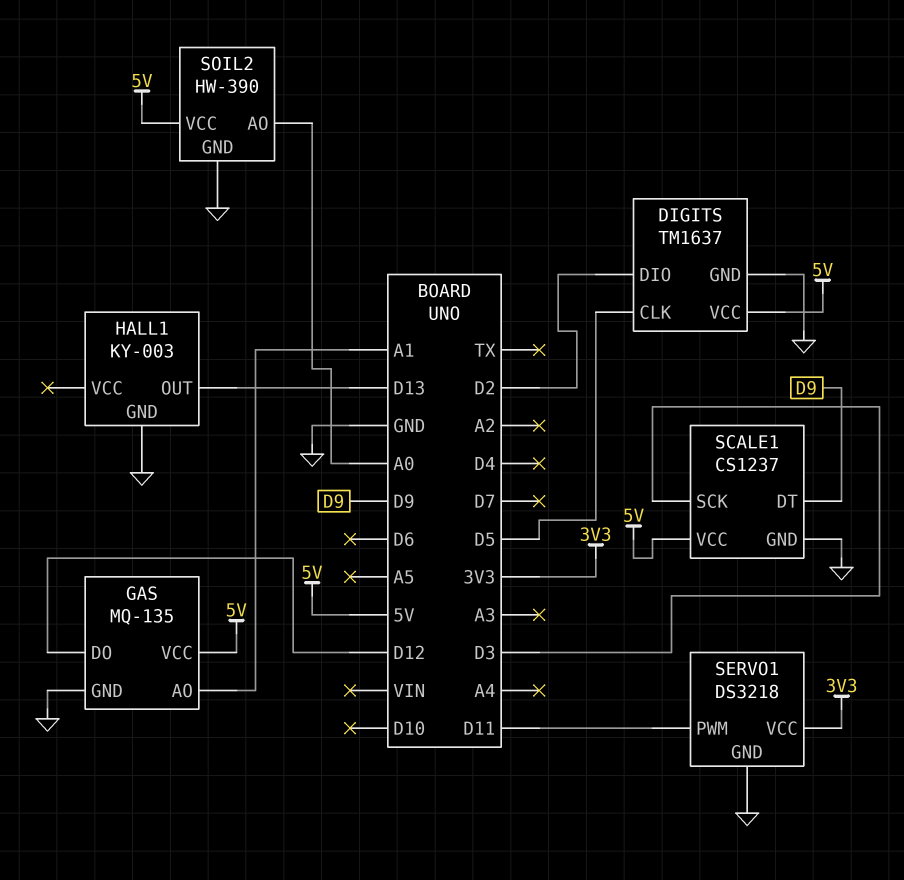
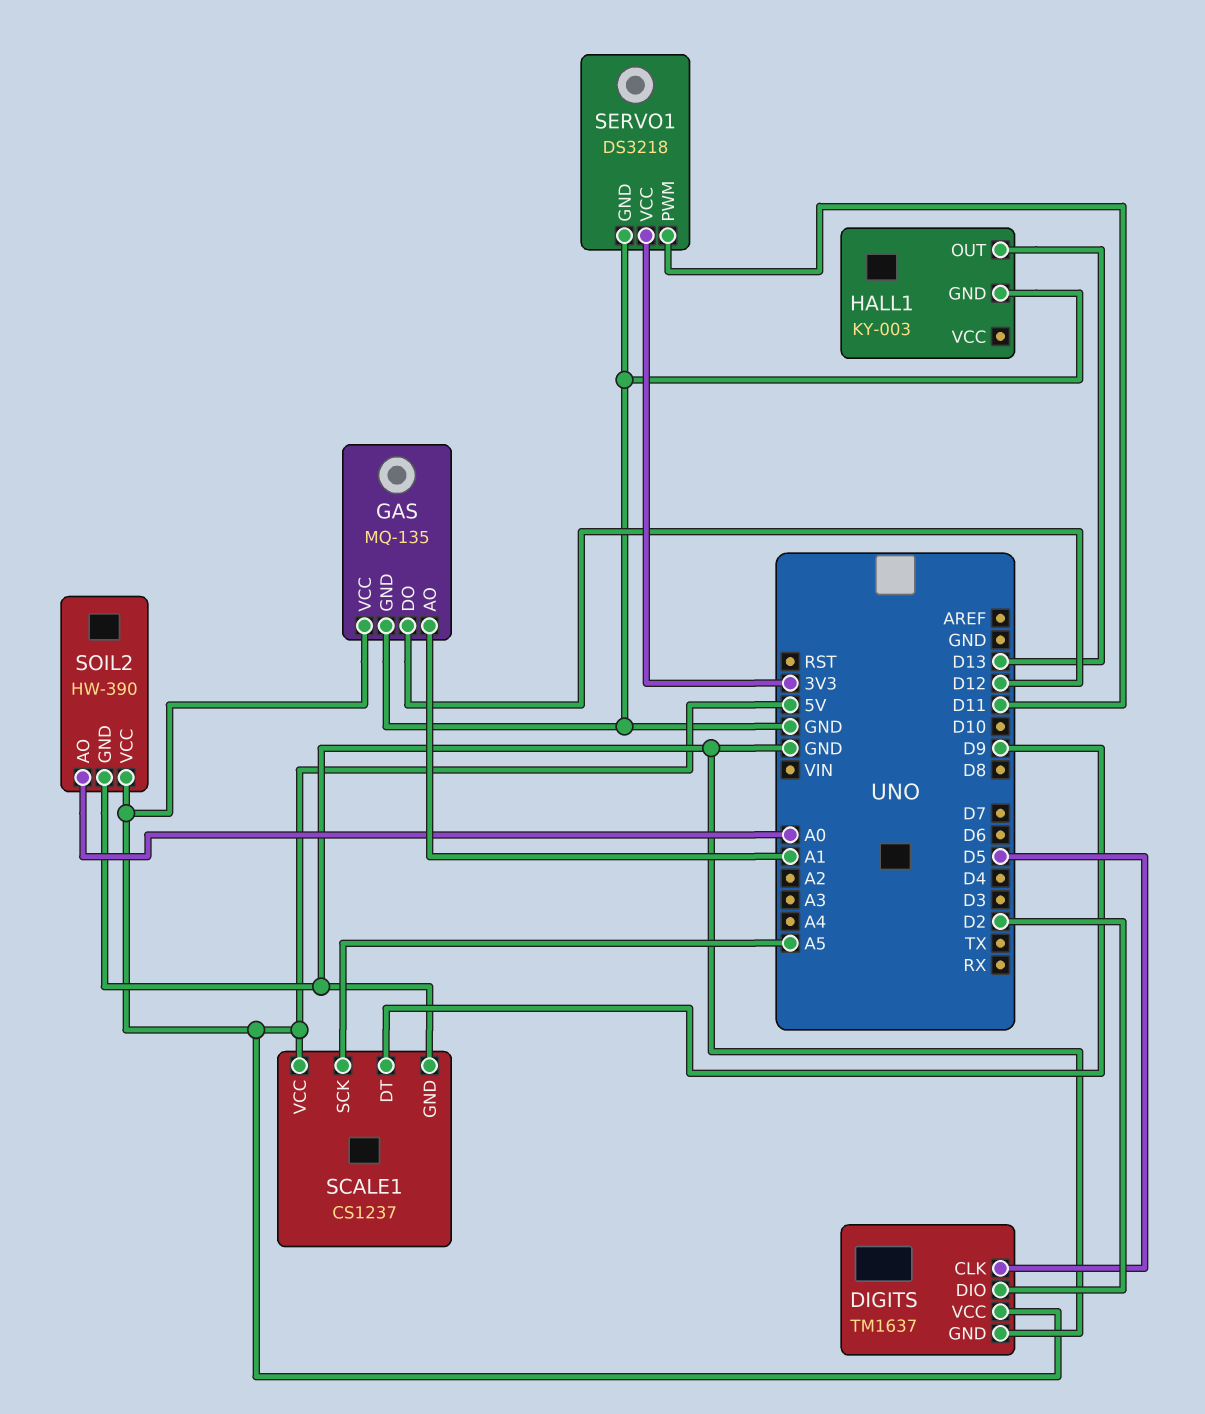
SCALE1 pin SCK: D3 -> A5

